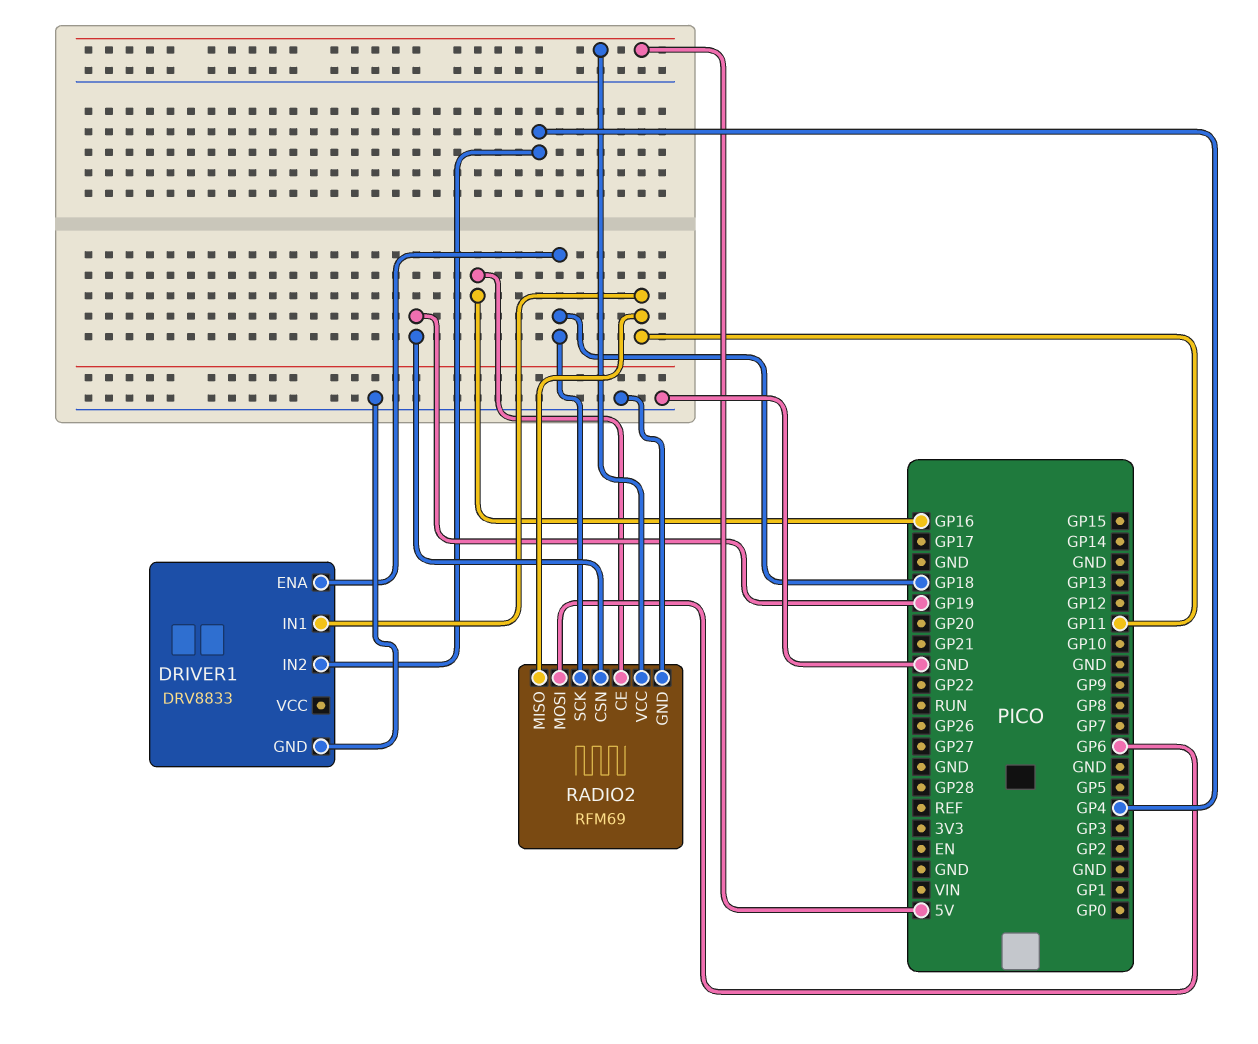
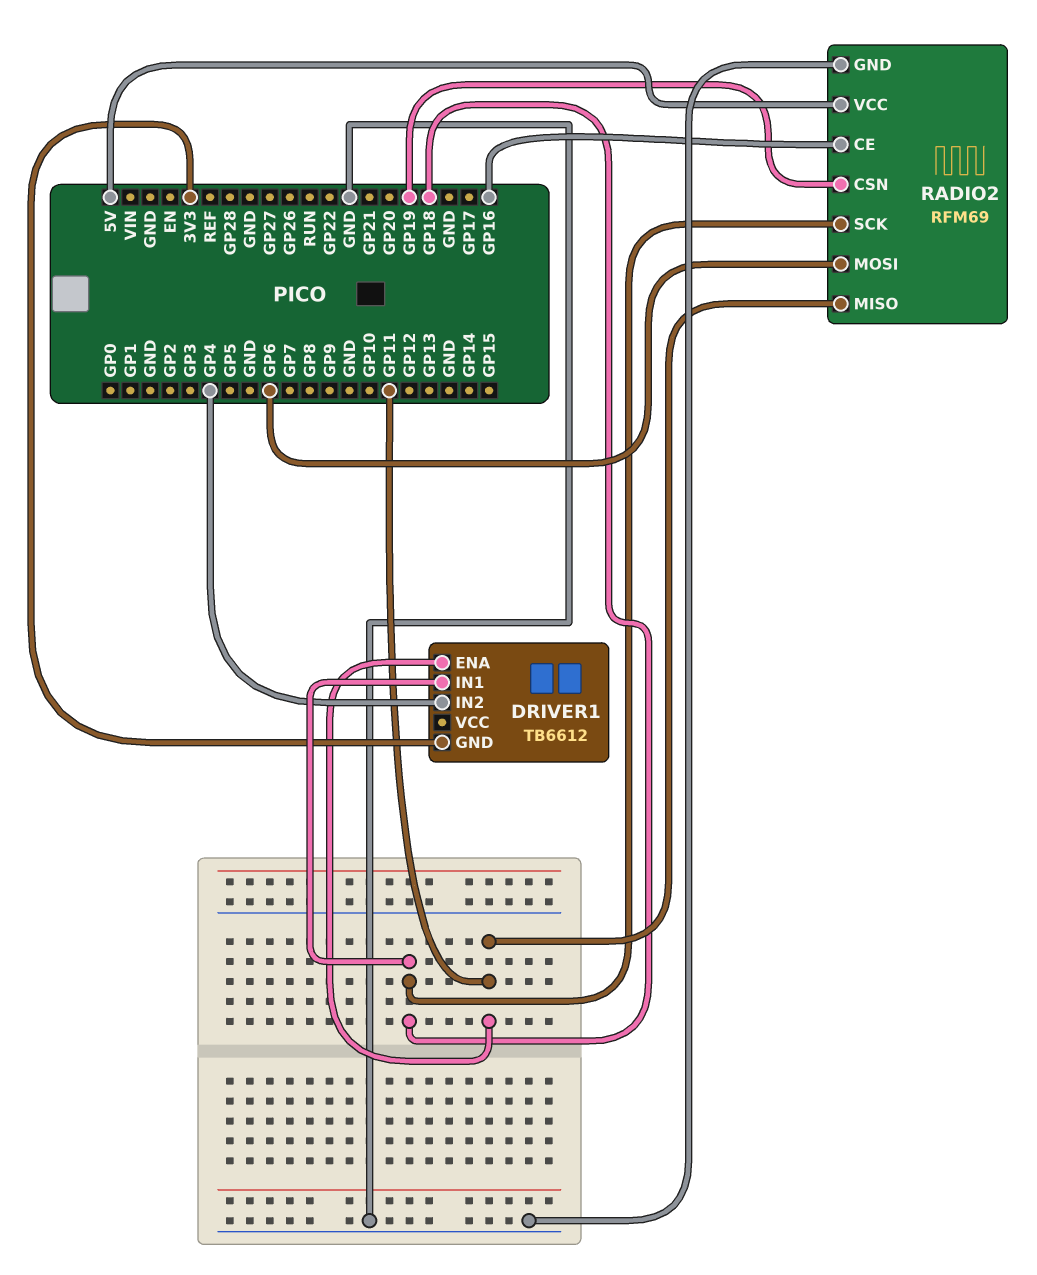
DRIVER1: DRV8833 -> TB6612
DRIVER1 pin ENA: GP18 -> GP11
DRIVER1 pin GND: GND -> 3V3
DRIVER1 pin IN1: GP11 -> GP18

